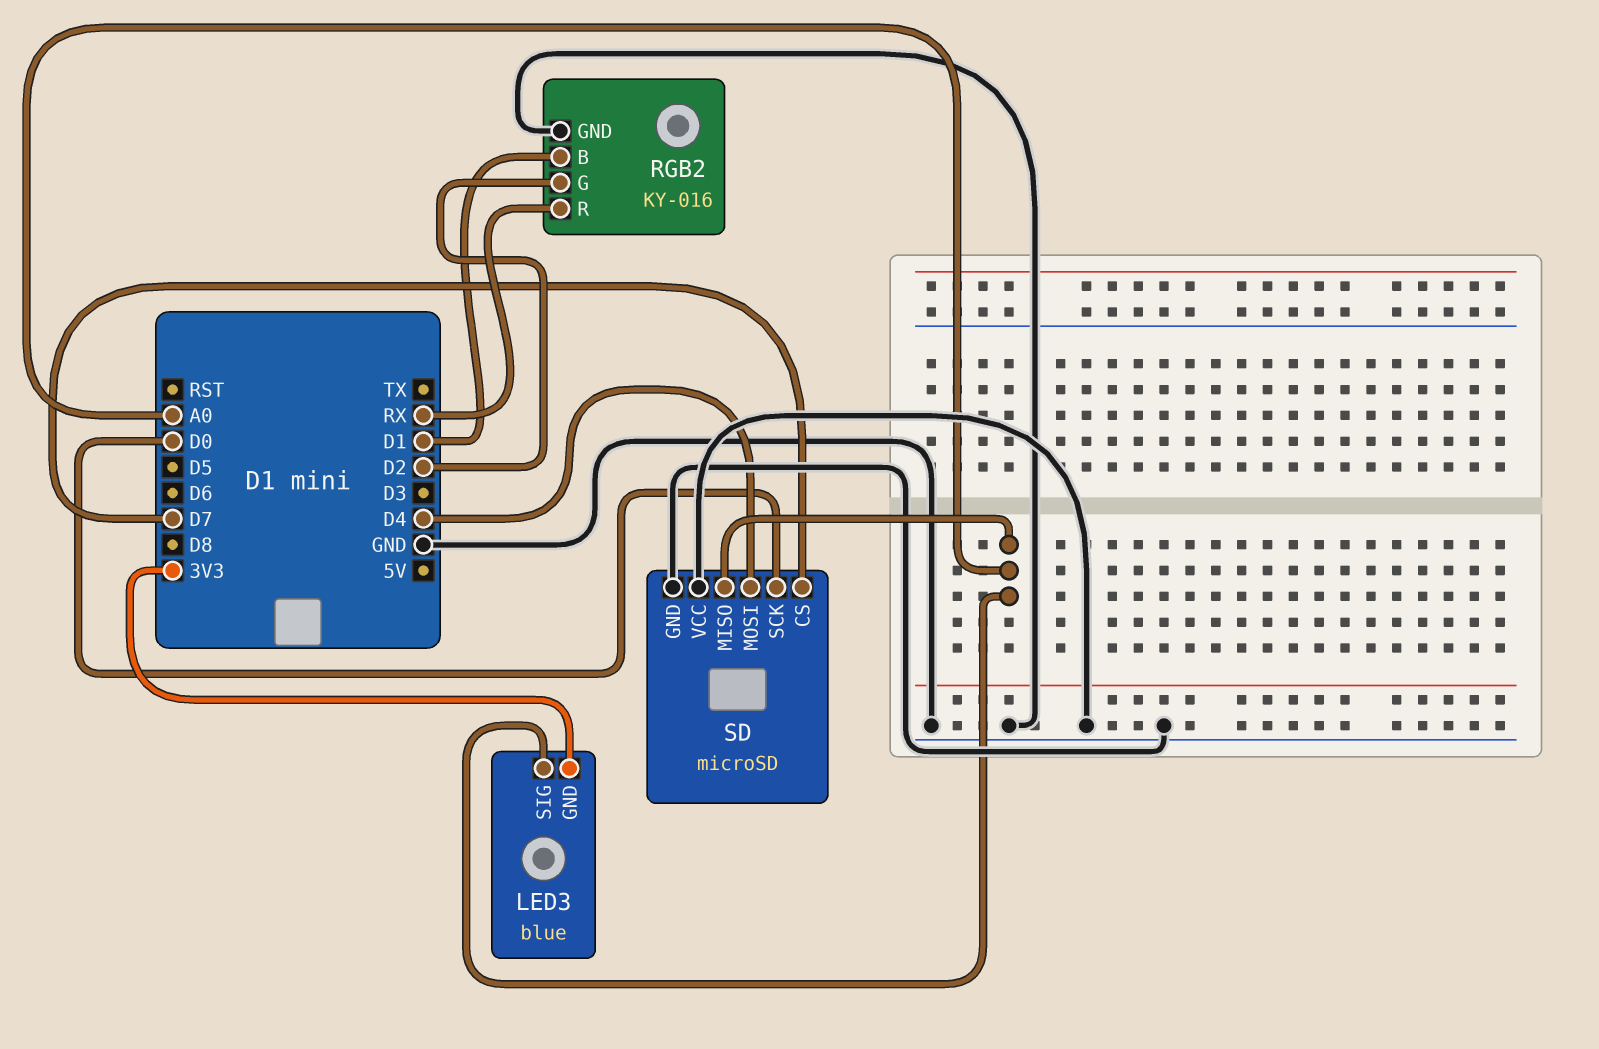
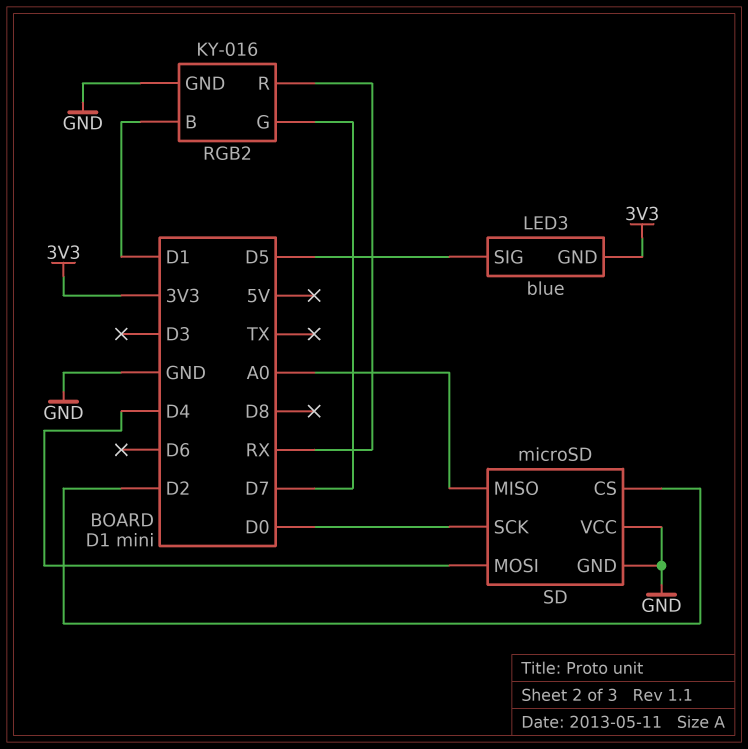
LED3 pin SIG: A0 -> D5
RGB2 pin G: D2 -> D7
SD pin CS: D7 -> D2

